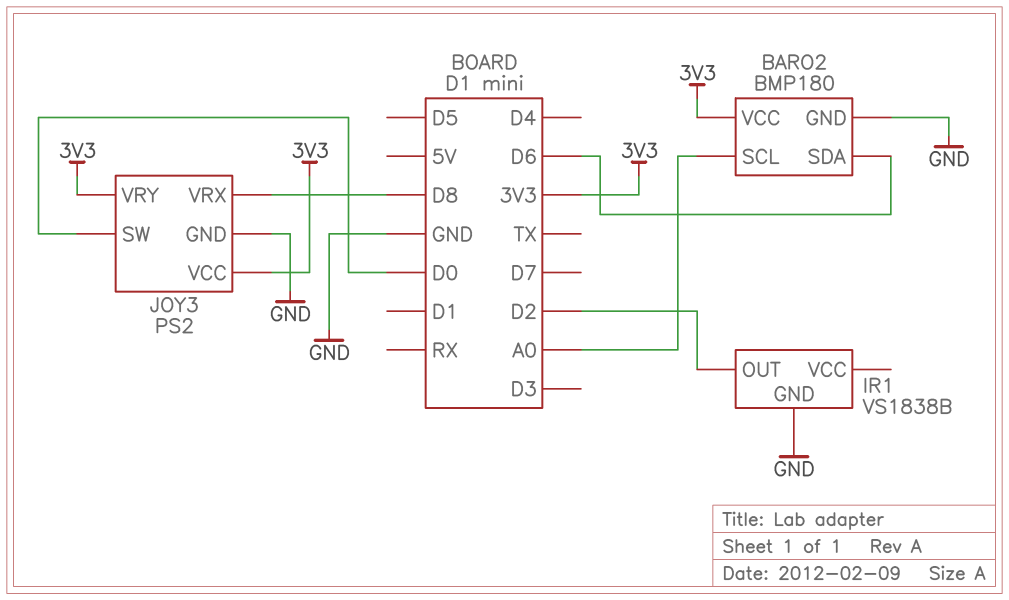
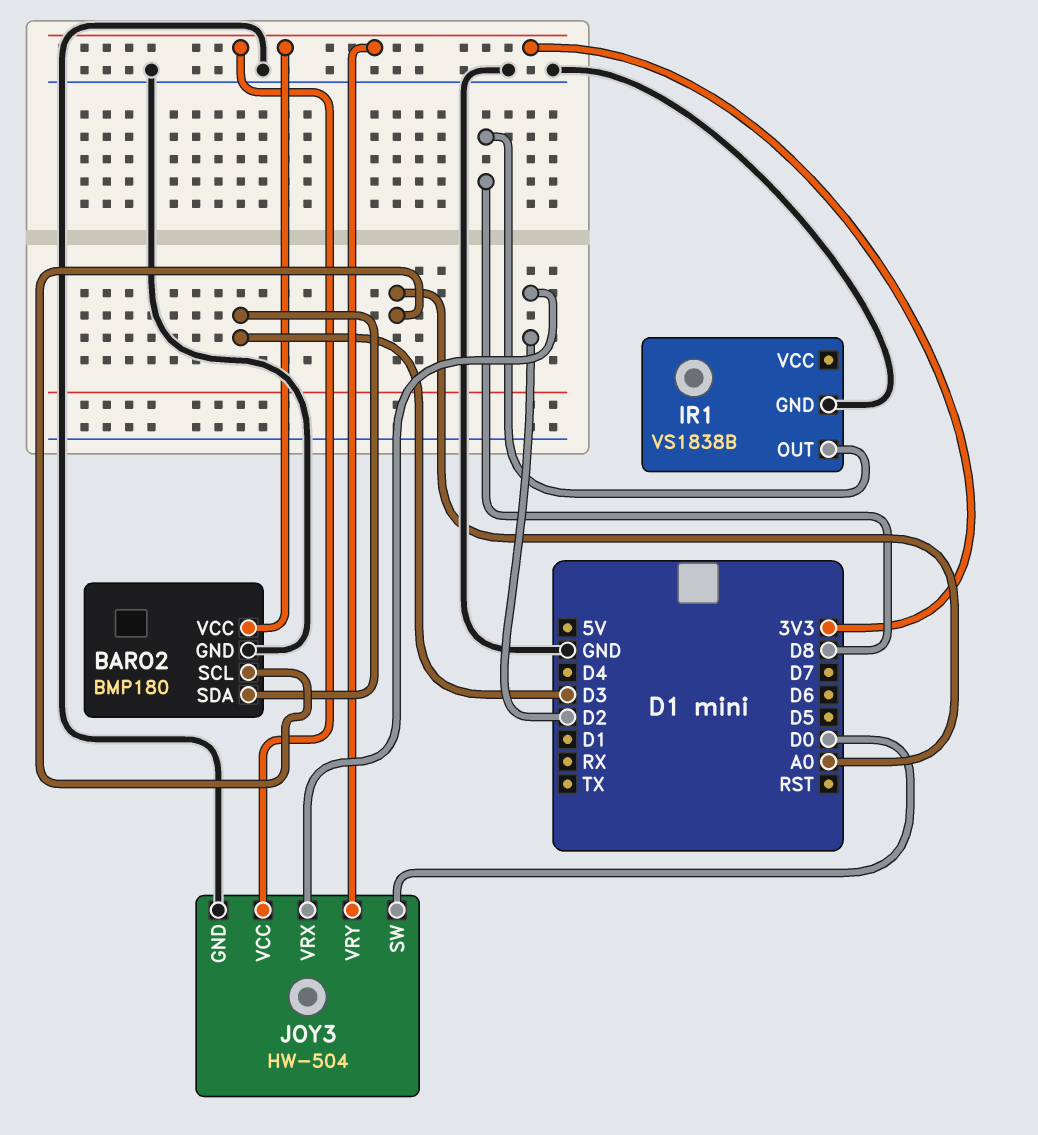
BARO2 pin SDA: D6 -> D3
IR1 pin OUT: D2 -> D8
JOY3: PS2 -> HW-504
JOY3 pin VRX: D8 -> D2

